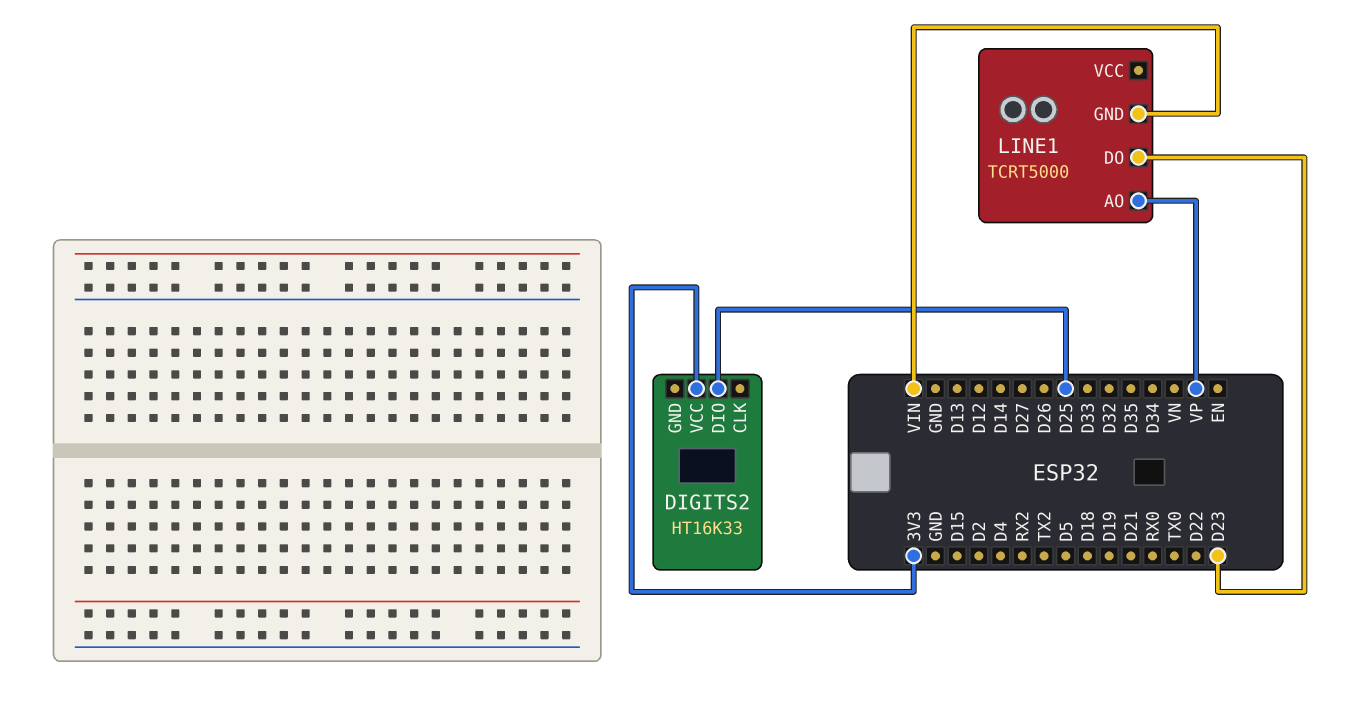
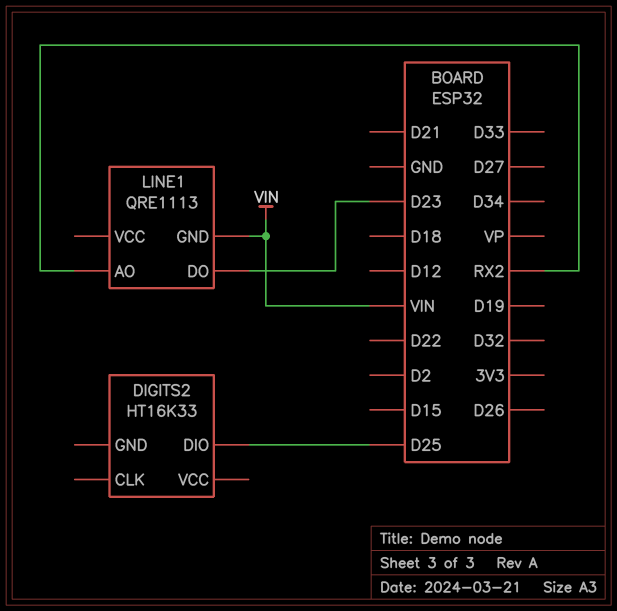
DIGITS2 pin VCC: 3V3 -> none
LINE1: TCRT5000 -> QRE1113
LINE1 pin AO: VP -> RX2

